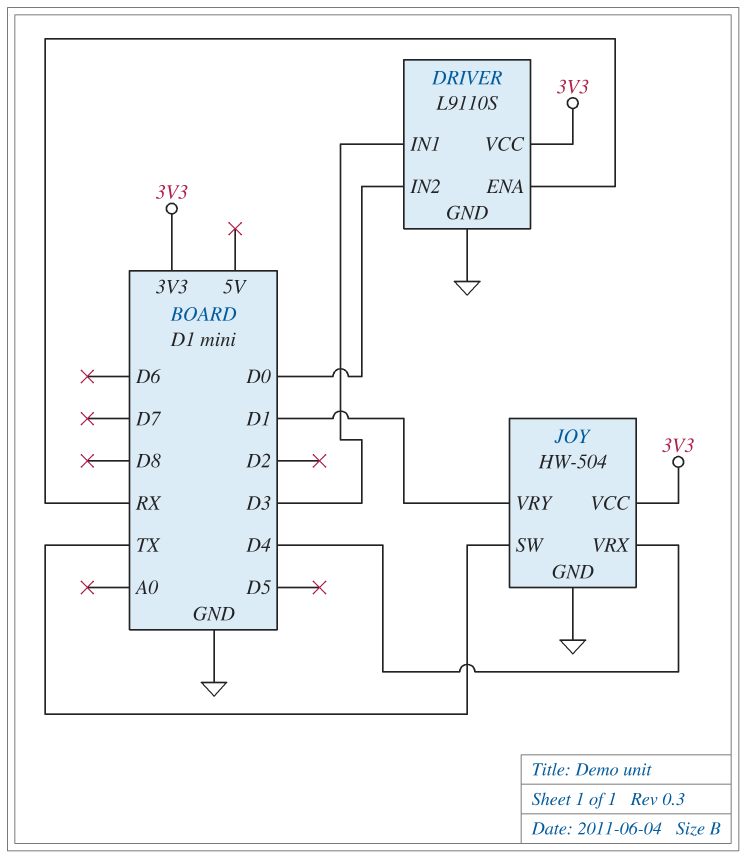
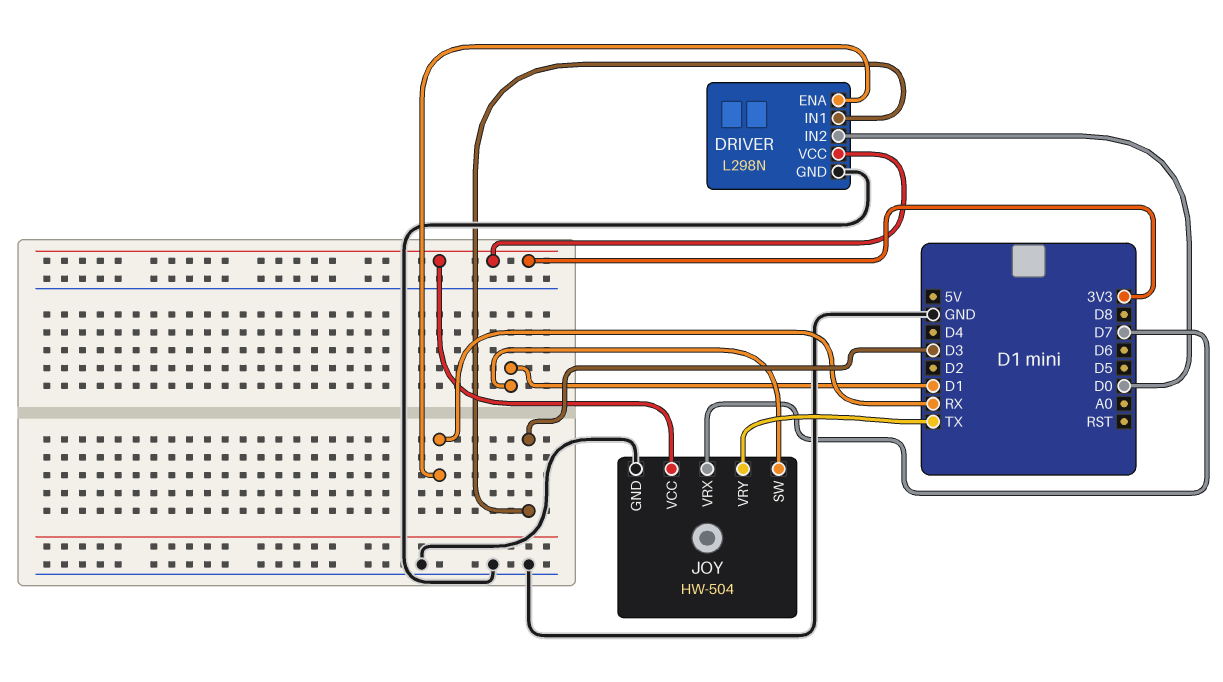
DRIVER: L9110S -> L298N
JOY pin SW: TX -> D1
JOY pin VRX: D4 -> D7
JOY pin VRY: D1 -> TX

